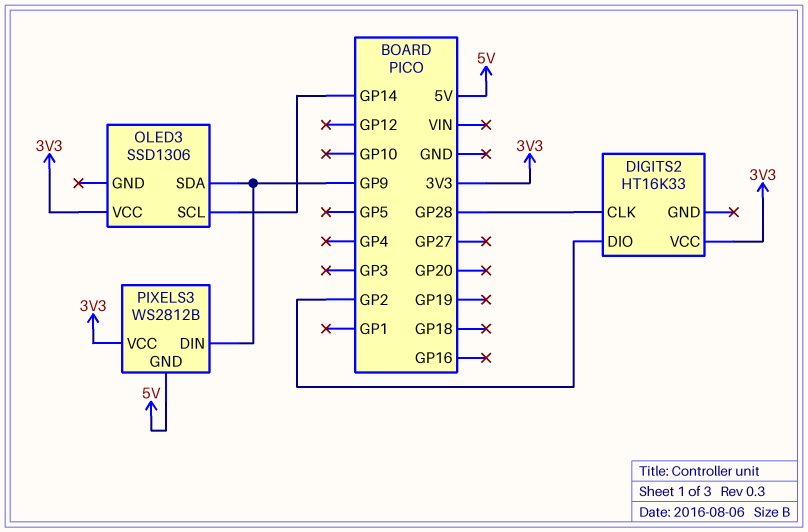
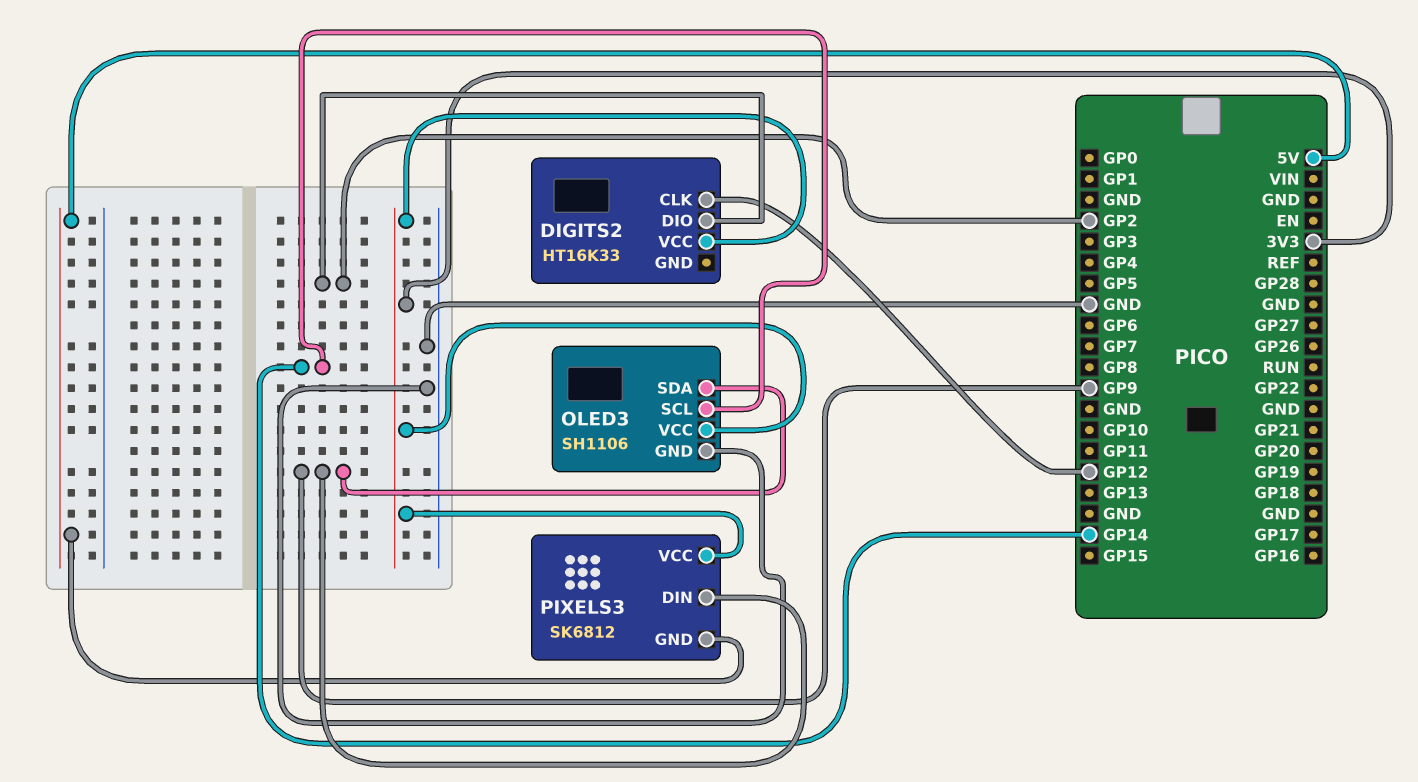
DIGITS2 pin CLK: GP28 -> GP12
OLED3: SSD1306 -> SH1106
OLED3 pin GND: none -> GND
PIXELS3: WS2812B -> SK6812

